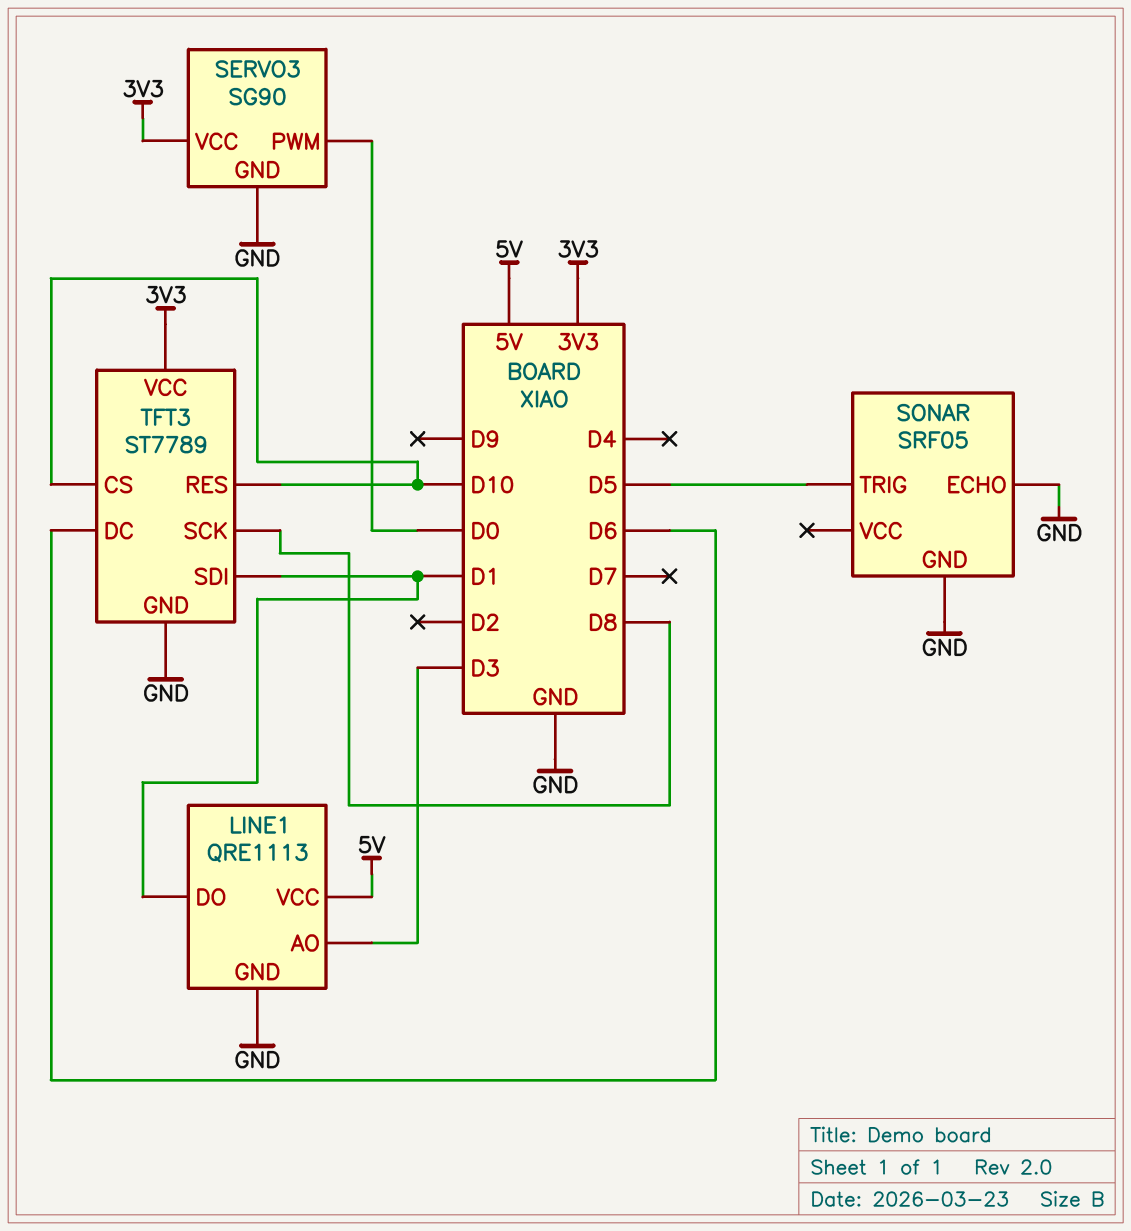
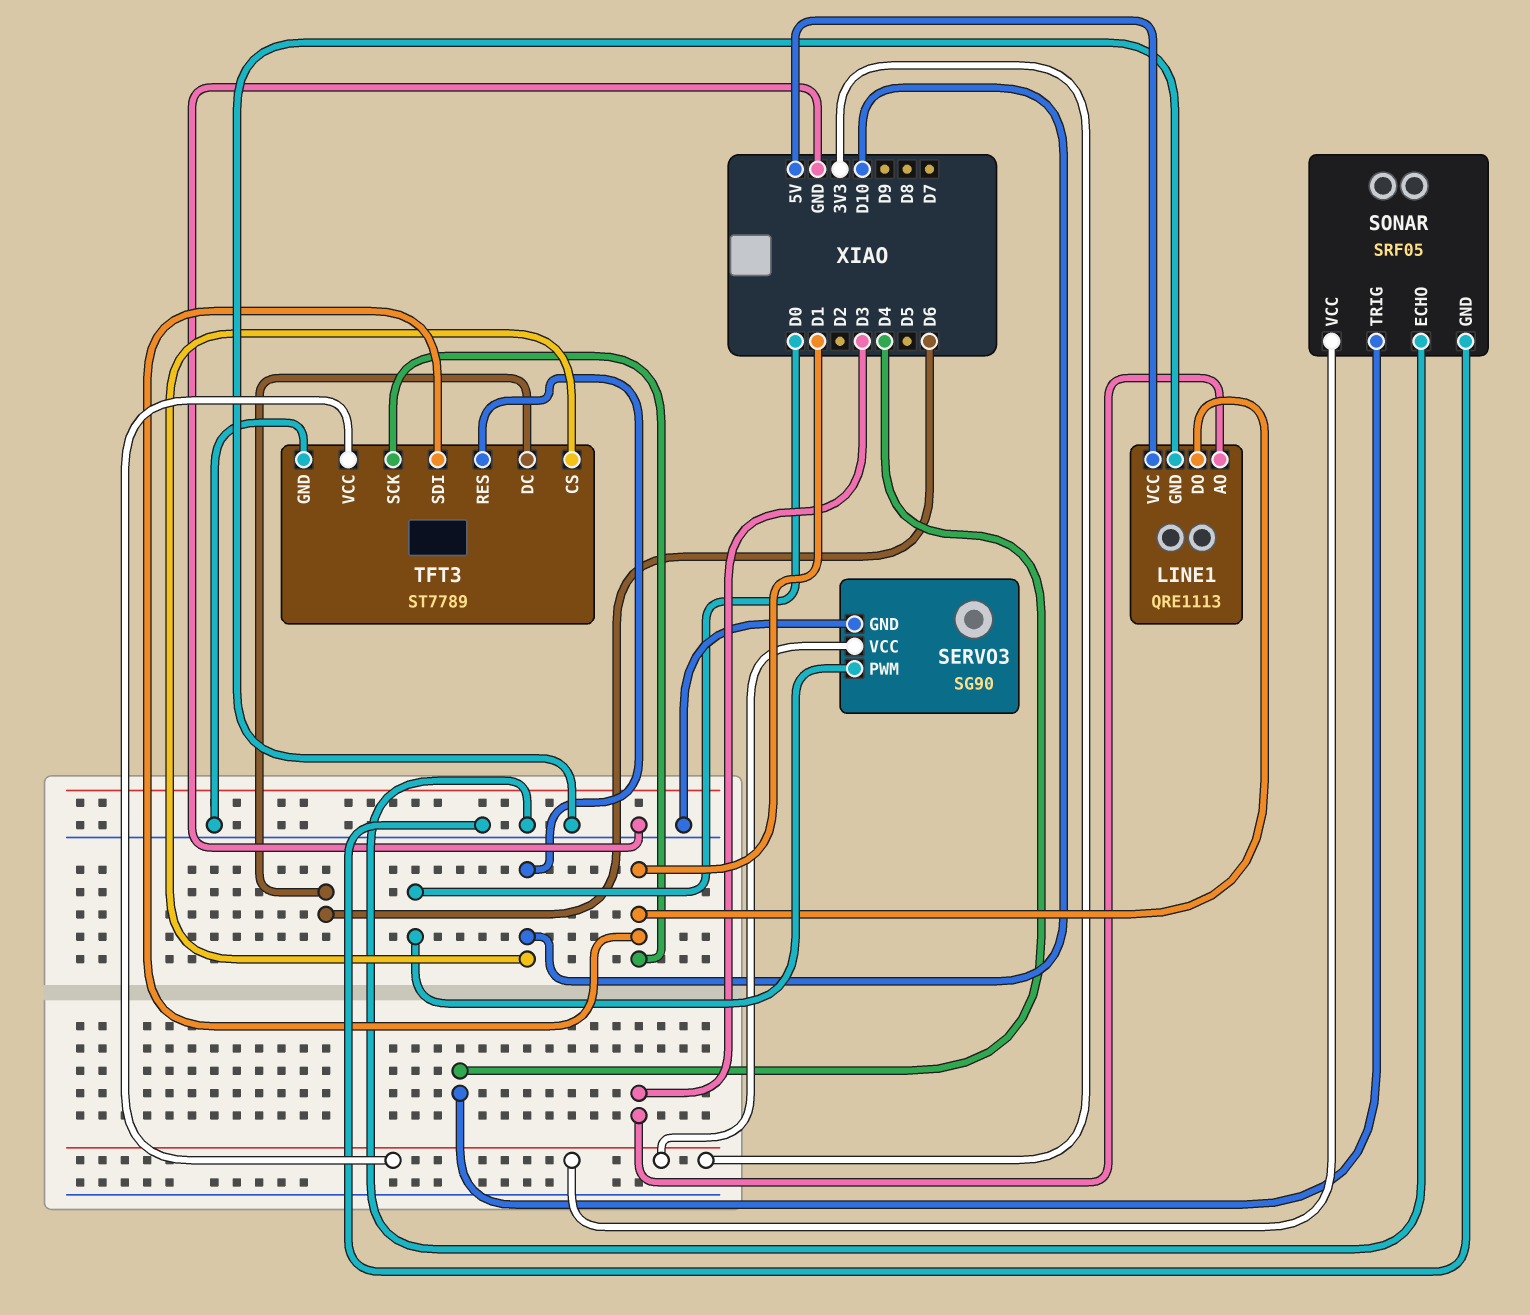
SONAR pin TRIG: D5 -> D4
SONAR pin VCC: none -> 3V3
TFT3 pin SCK: D8 -> D1

